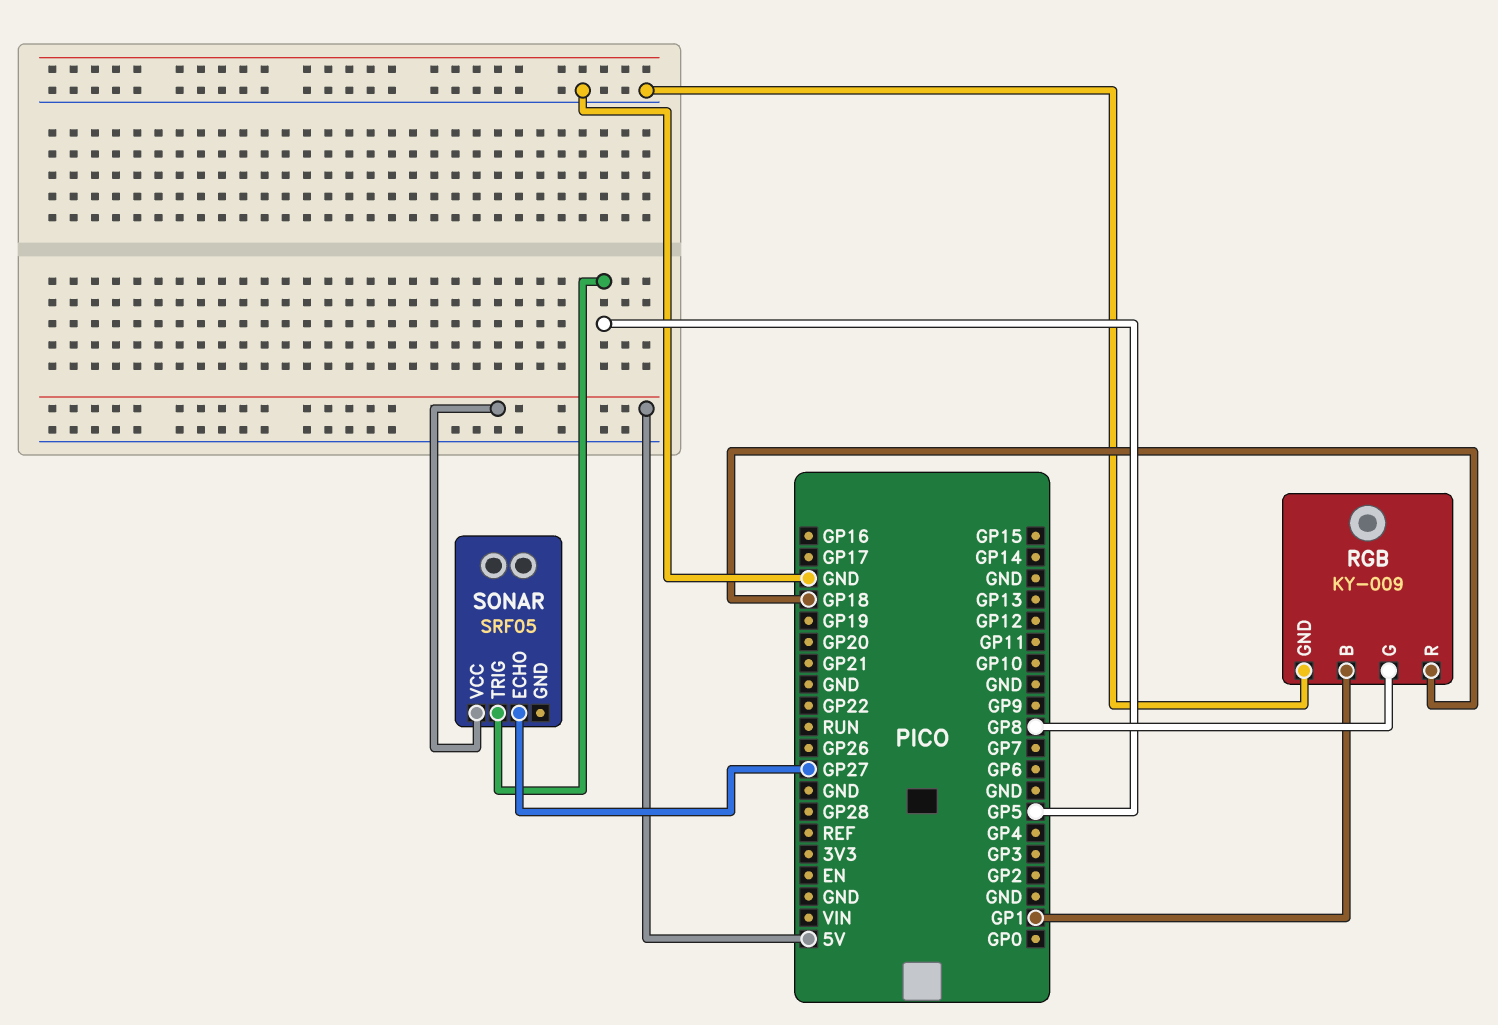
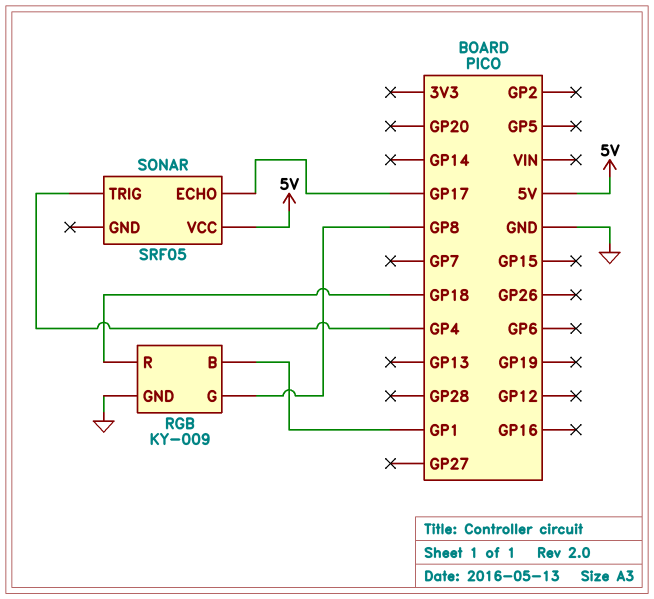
SONAR pin ECHO: GP27 -> GP17
SONAR pin TRIG: GP5 -> GP4

